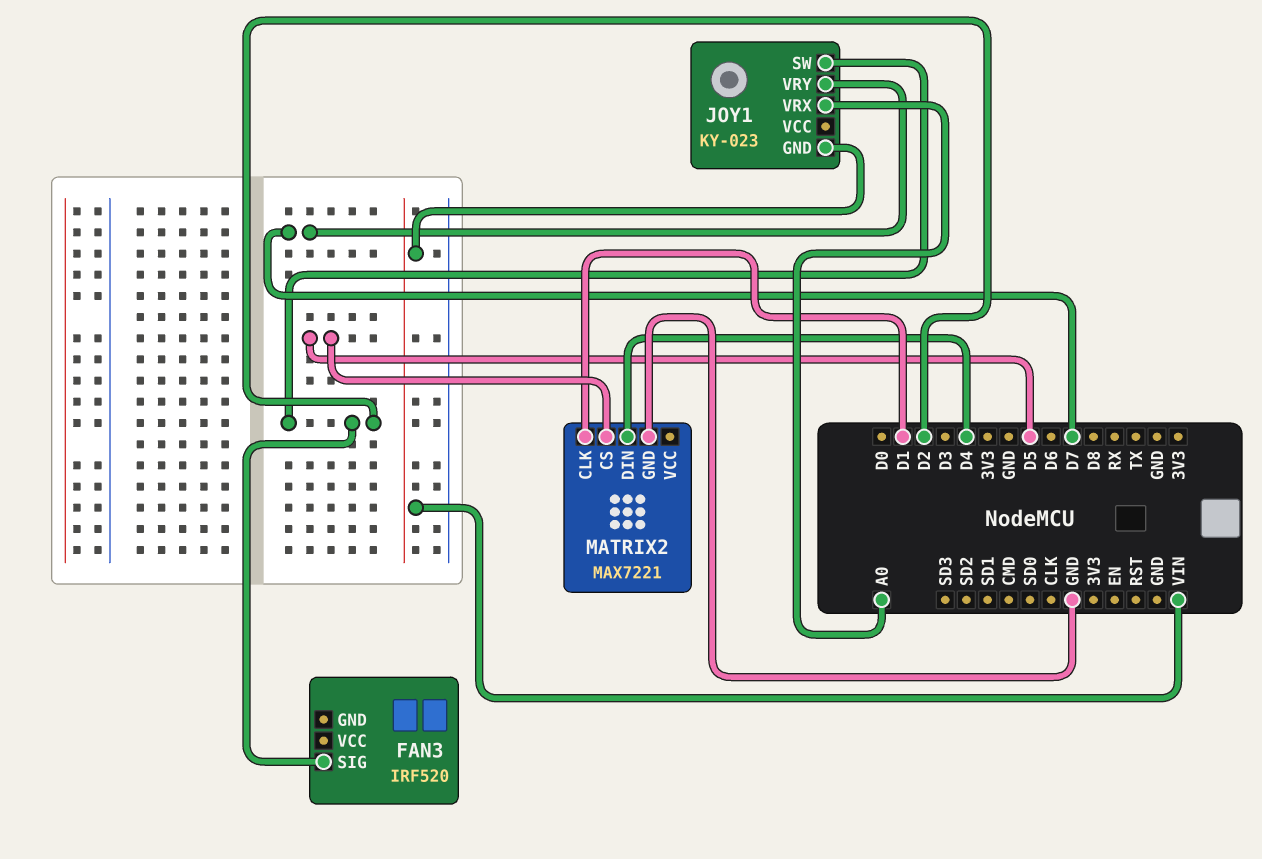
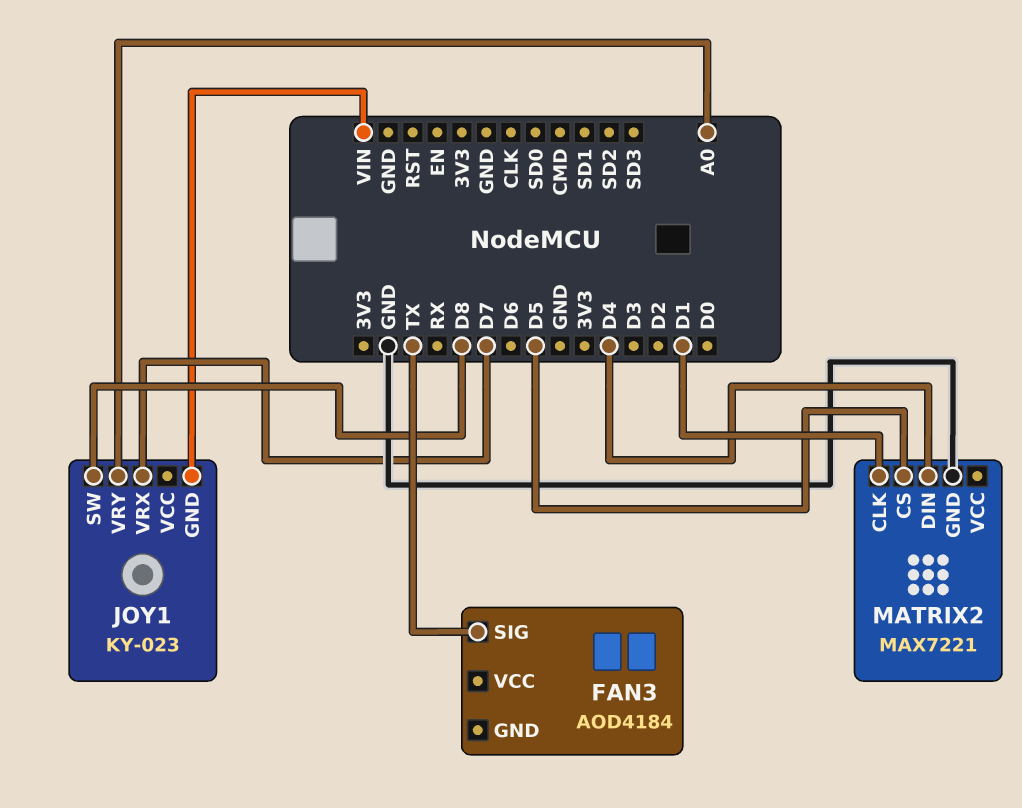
FAN3: IRF520 -> AOD4184
FAN3 pin SIG: D2 -> TX
JOY1 pin SW: D2 -> D8
JOY1 pin VRX: A0 -> D7
JOY1 pin VRY: D7 -> A0

